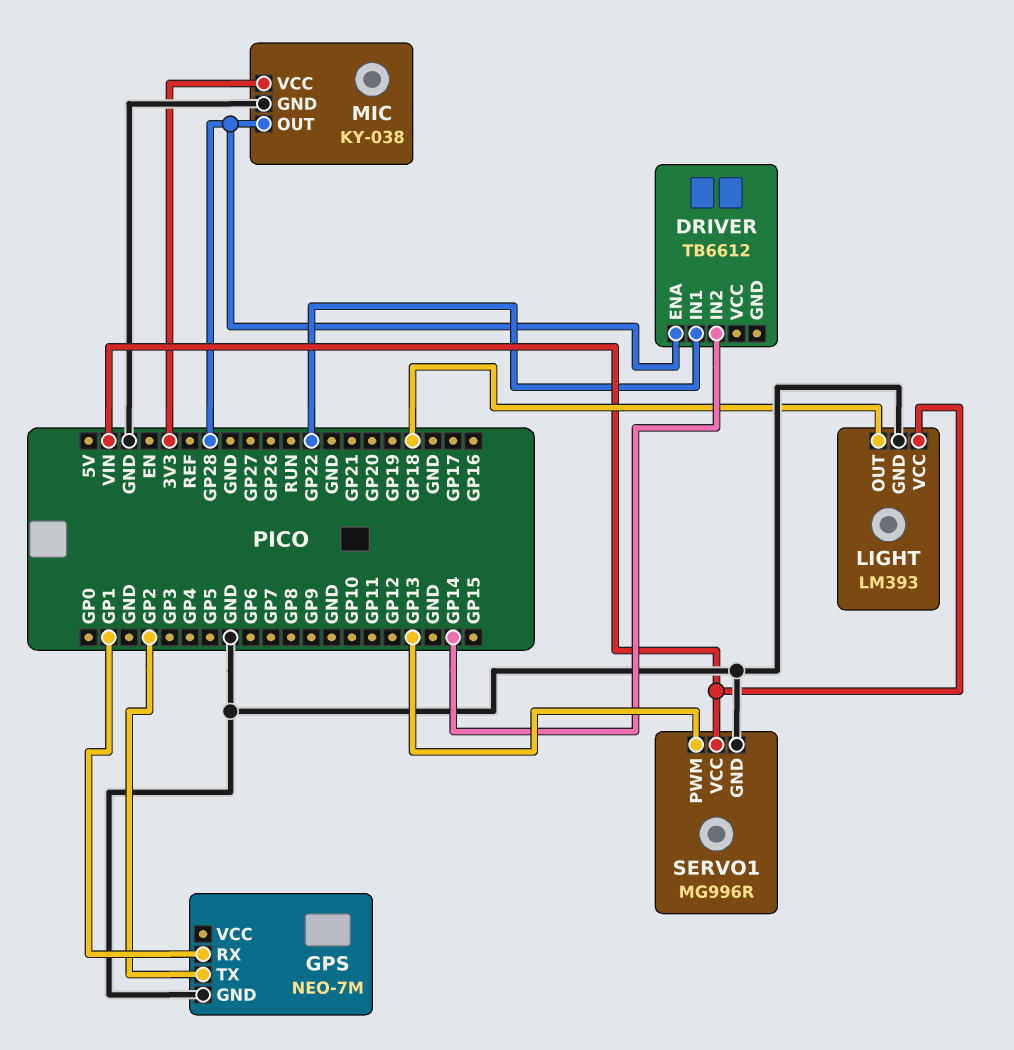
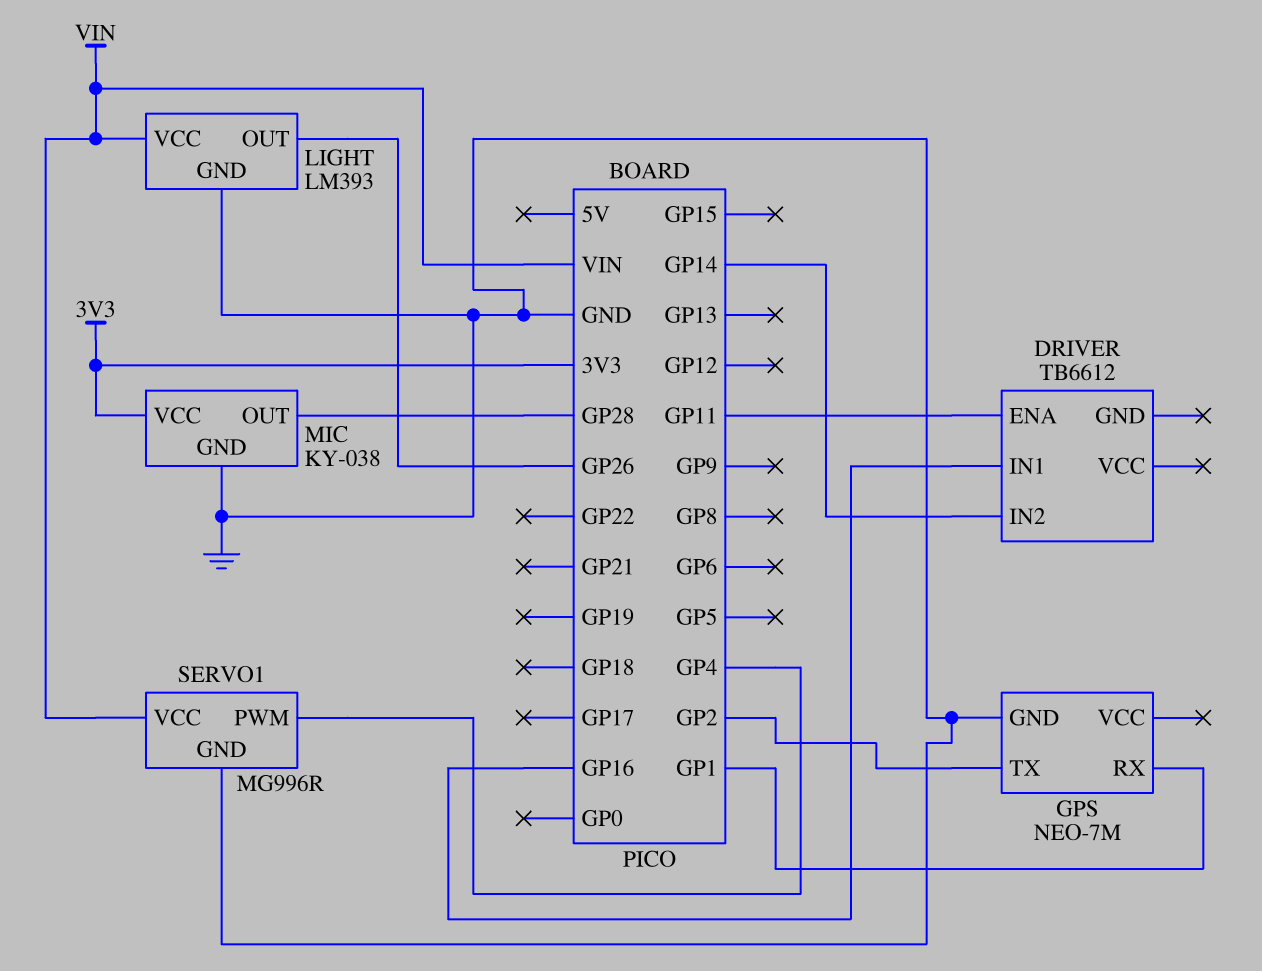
DRIVER pin ENA: GP28 -> GP11
DRIVER pin IN1: GP22 -> GP16
LIGHT pin OUT: GP18 -> GP26
SERVO1 pin PWM: GP13 -> GP4

